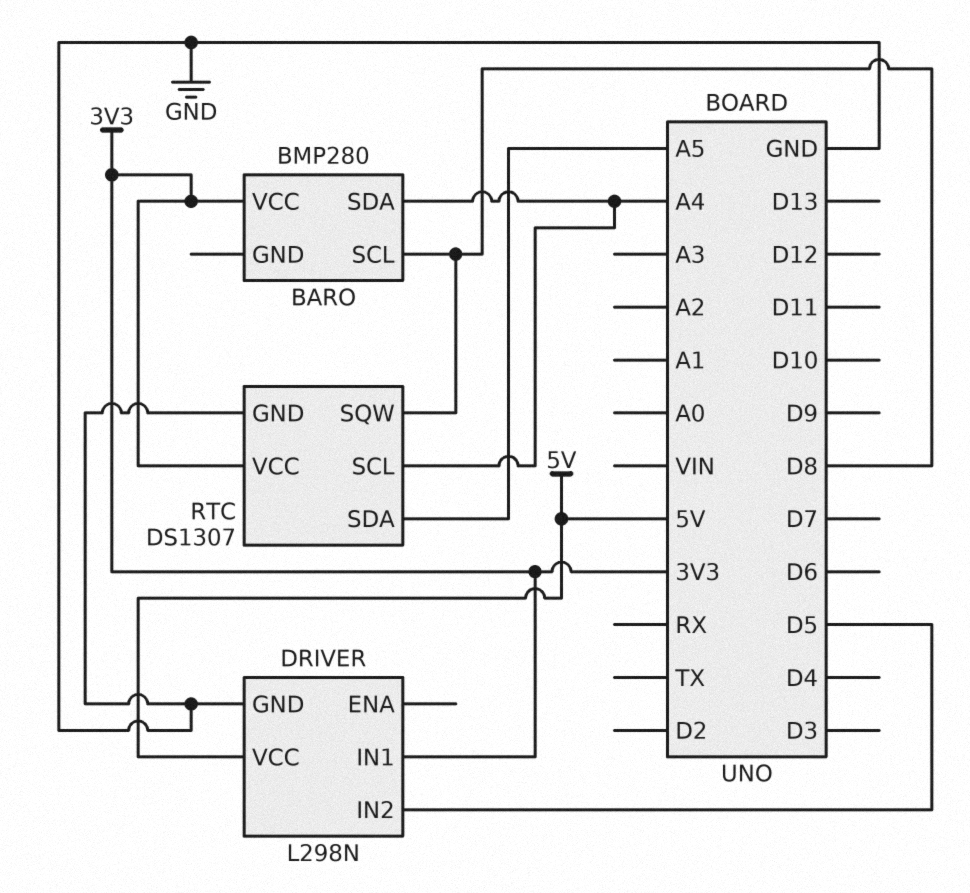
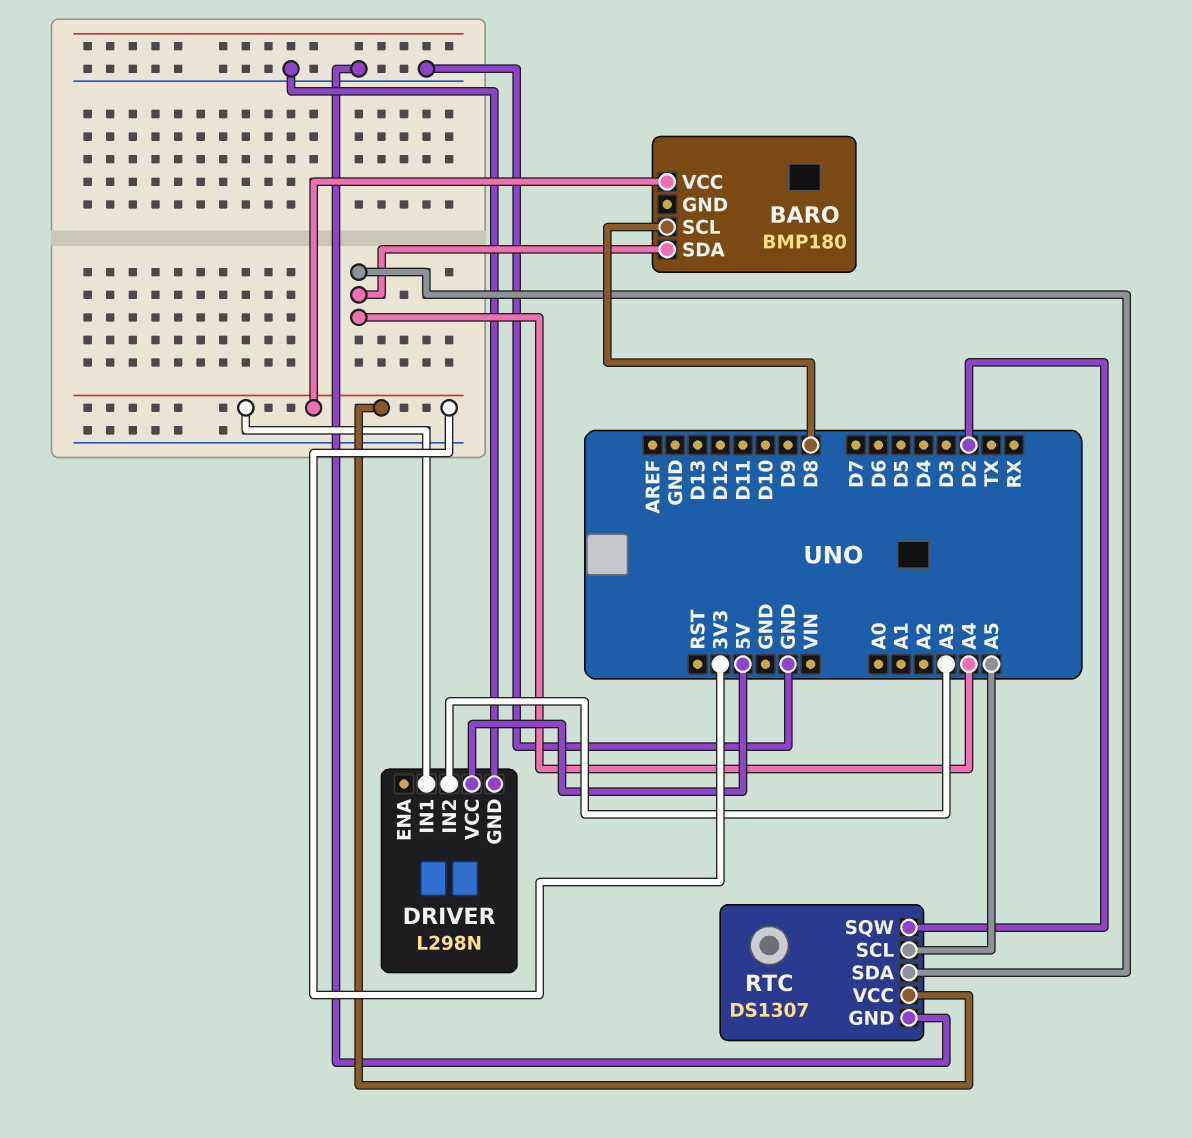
BARO: BMP280 -> BMP180
DRIVER pin IN2: D5 -> A3
RTC pin SCL: A4 -> A5
RTC pin SDA: A5 -> A4
RTC pin SQW: D8 -> D2

